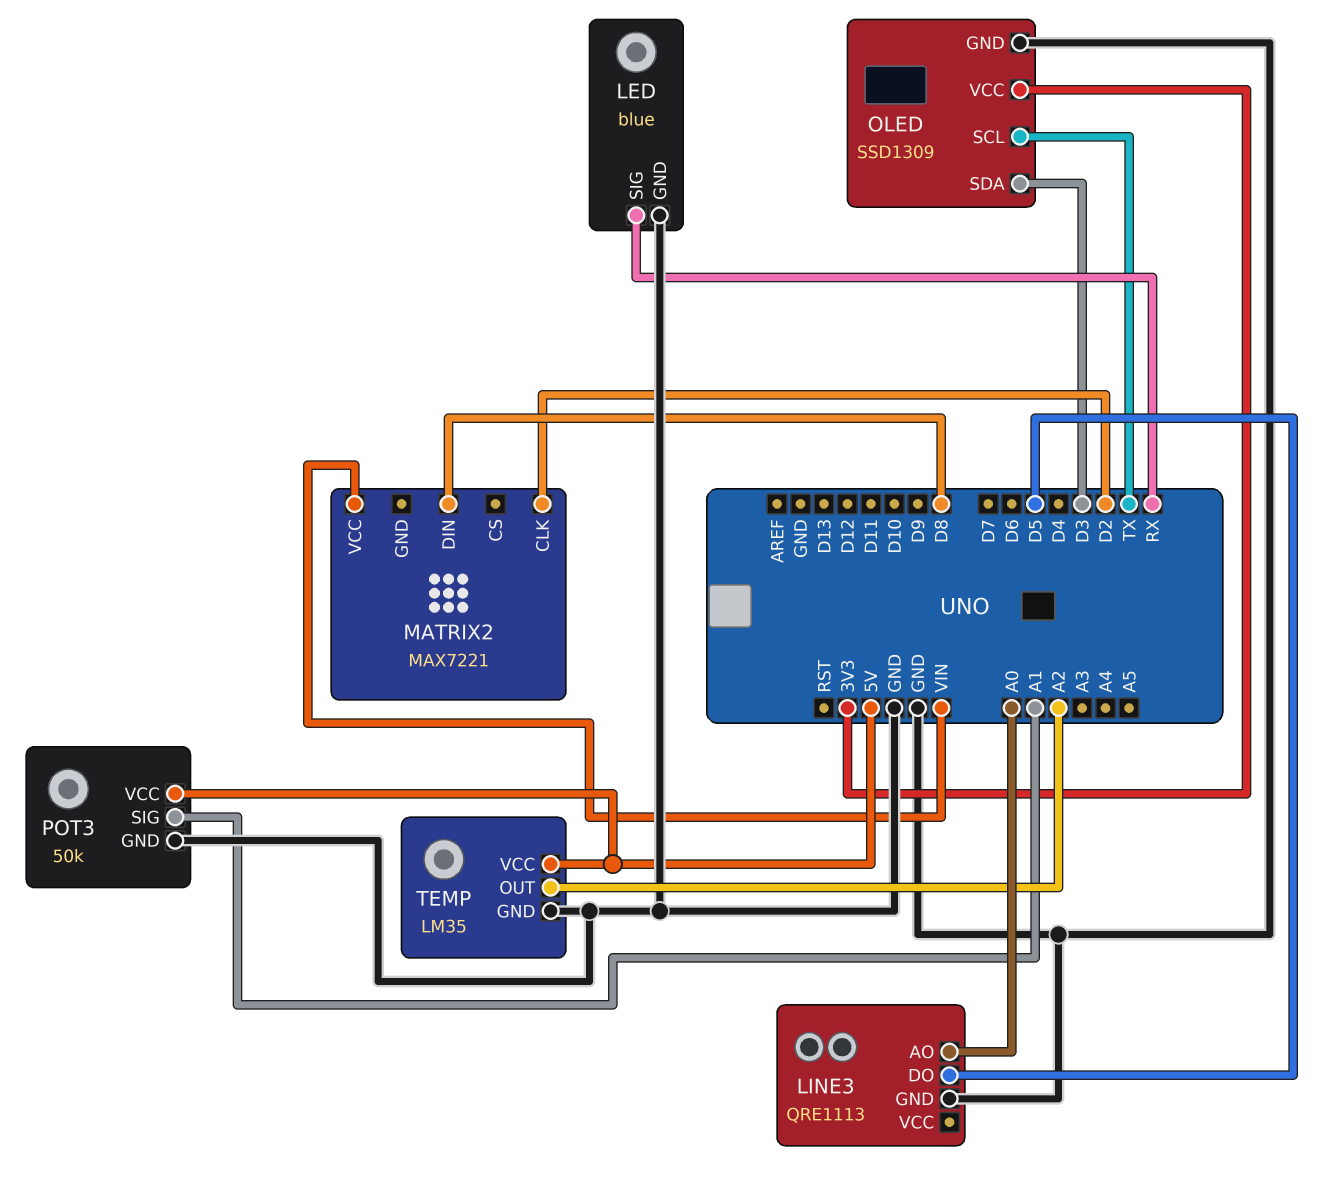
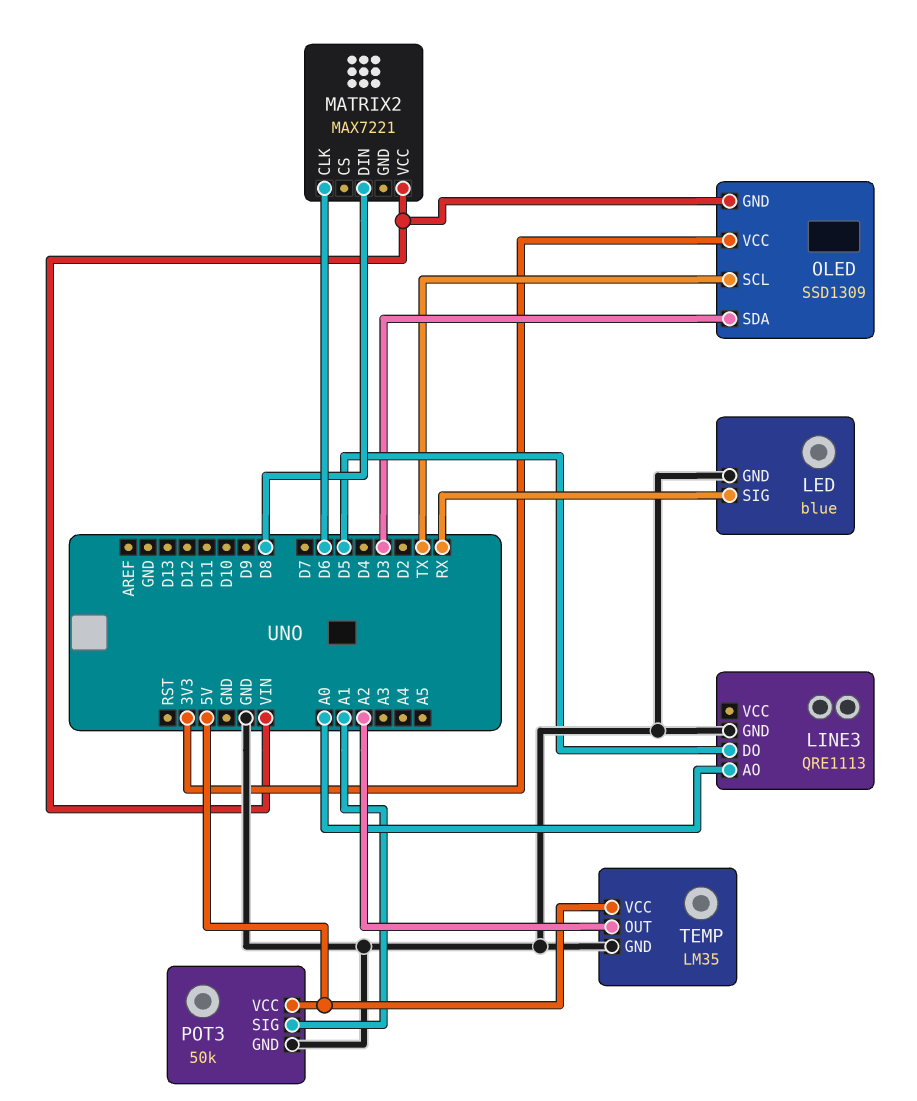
MATRIX2 pin CLK: D2 -> D6
OLED pin GND: GND -> VIN

